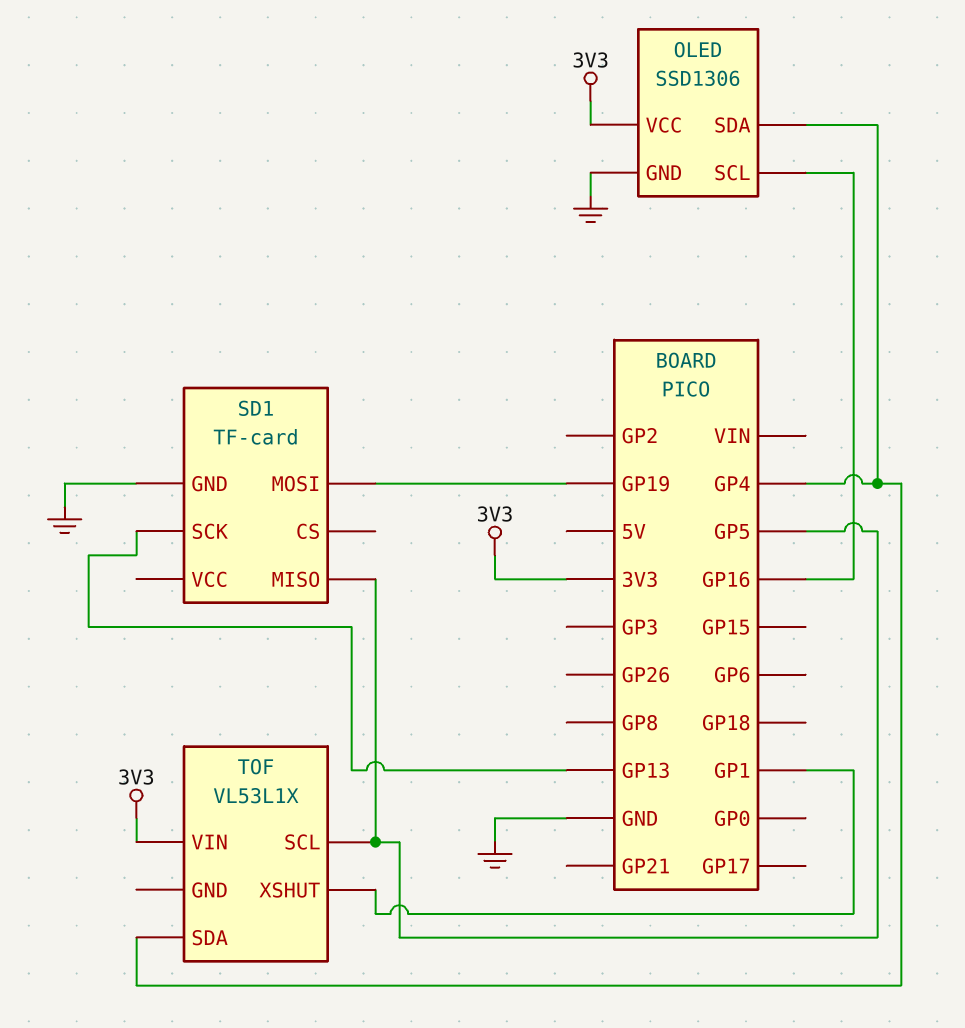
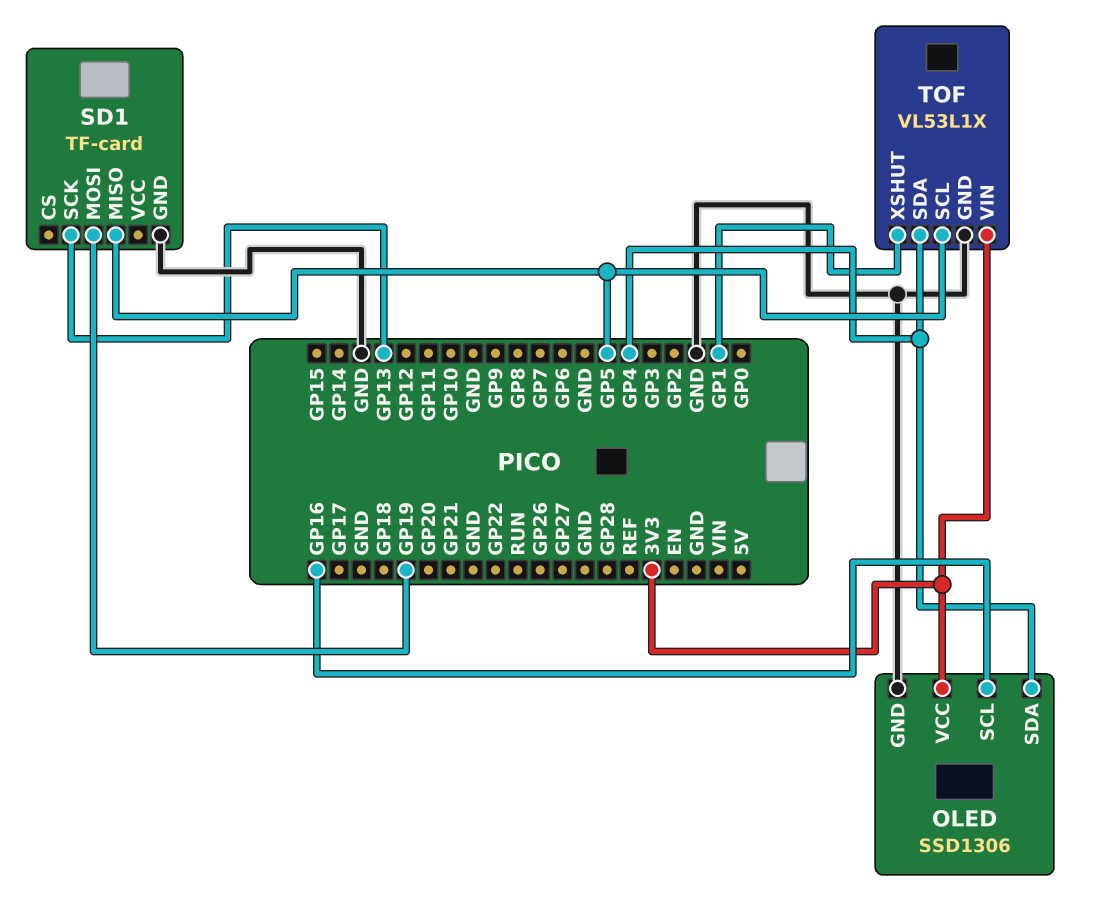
TOF pin GND: none -> GND

